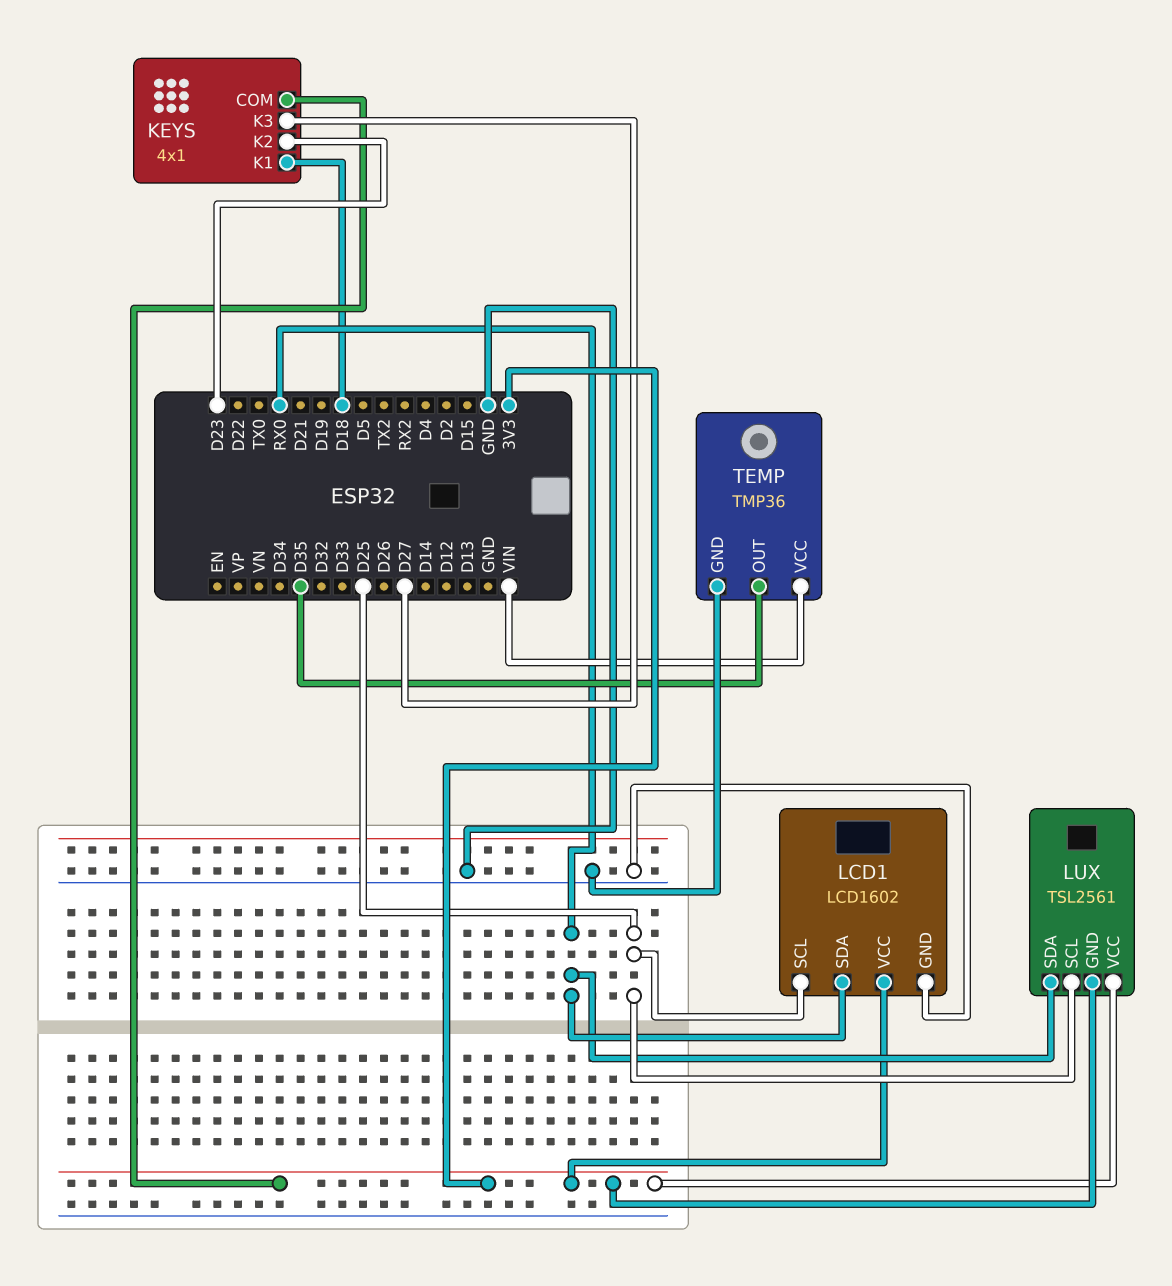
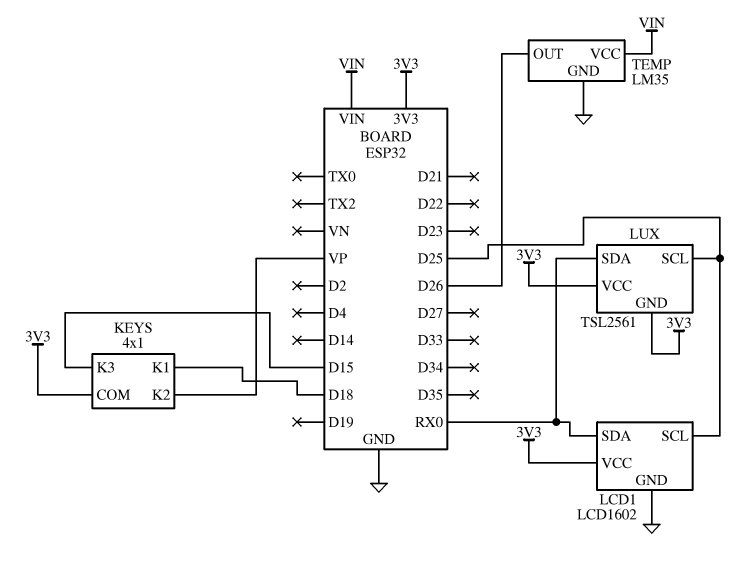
KEYS pin K2: D23 -> VP
KEYS pin K3: D27 -> D15
TEMP: TMP36 -> LM35
TEMP pin OUT: D35 -> D26

